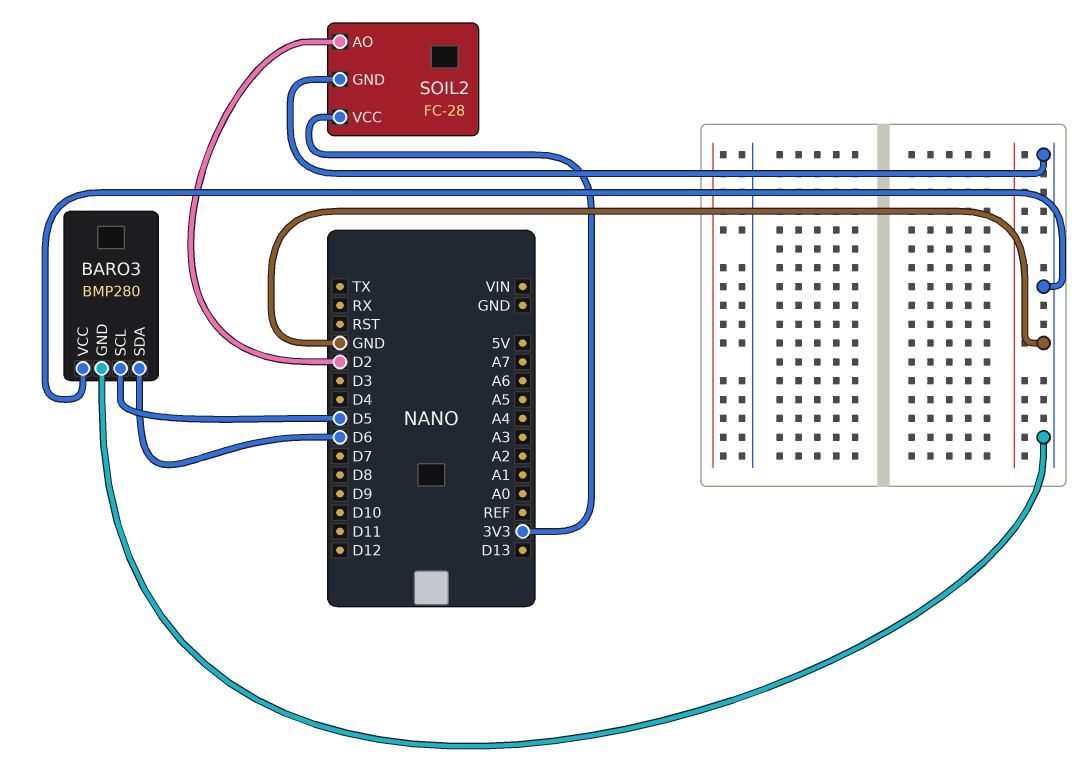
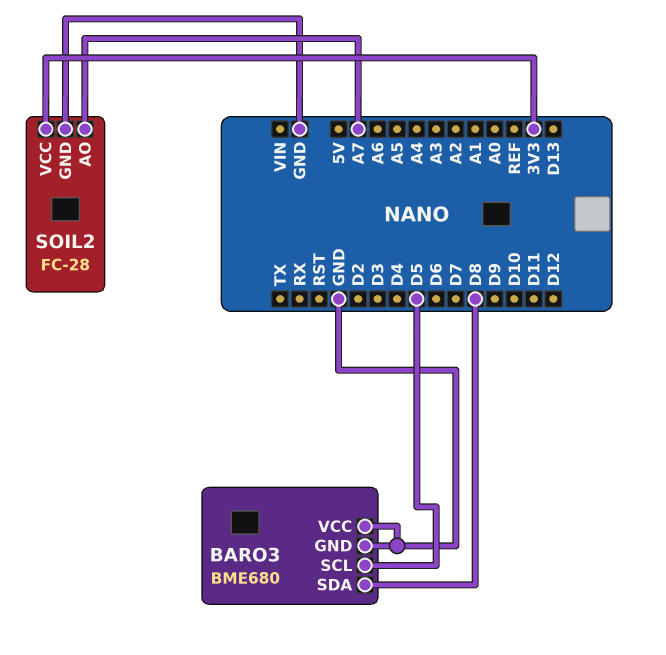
BARO3: BMP280 -> BME680
BARO3 pin SDA: D6 -> D8
SOIL2 pin AO: D2 -> A7

